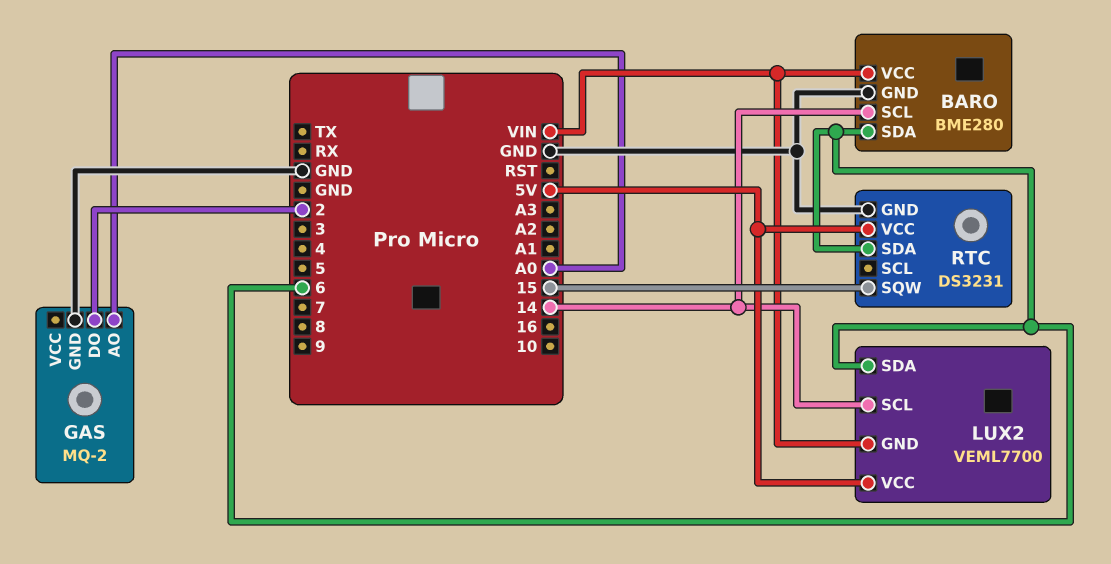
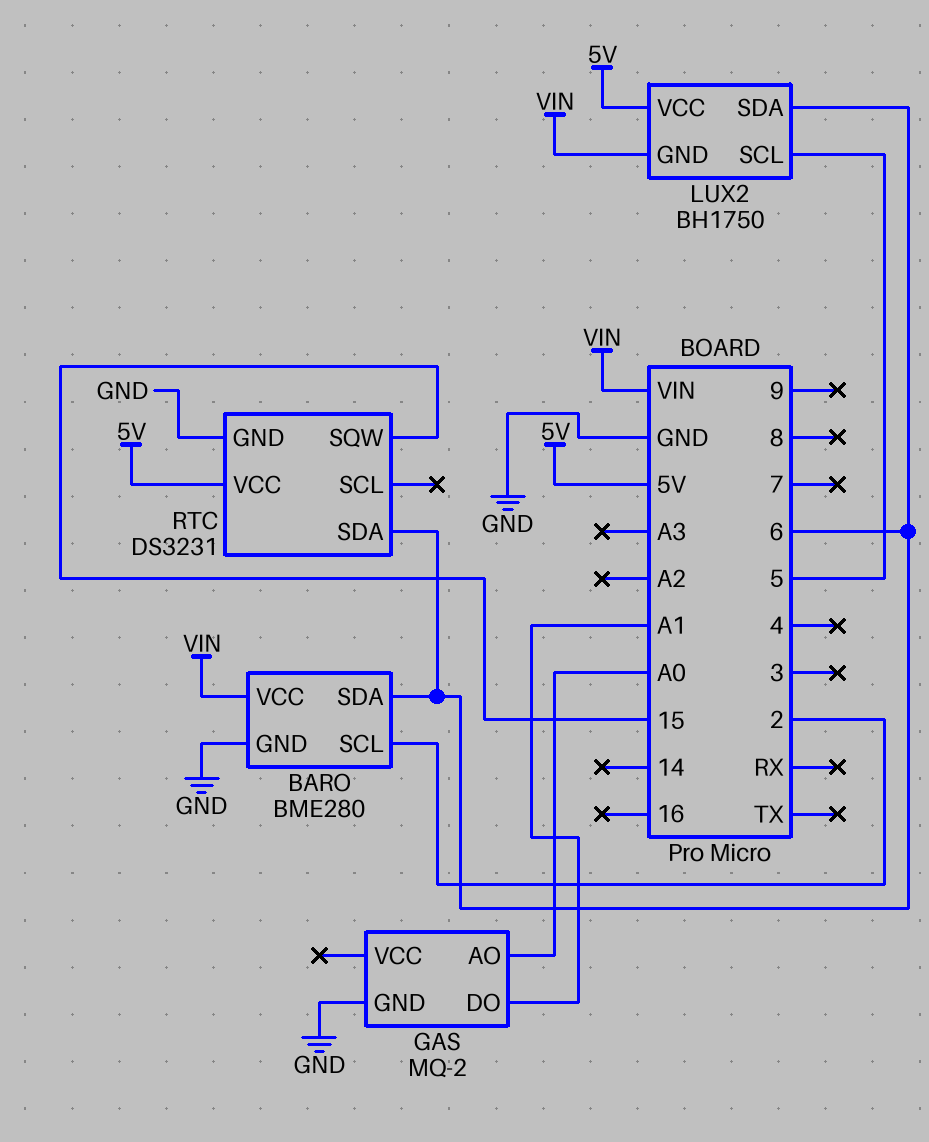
BARO pin SCL: 14 -> 2
GAS pin DO: 2 -> A1
LUX2: VEML7700 -> BH1750
LUX2 pin SCL: 14 -> 5

